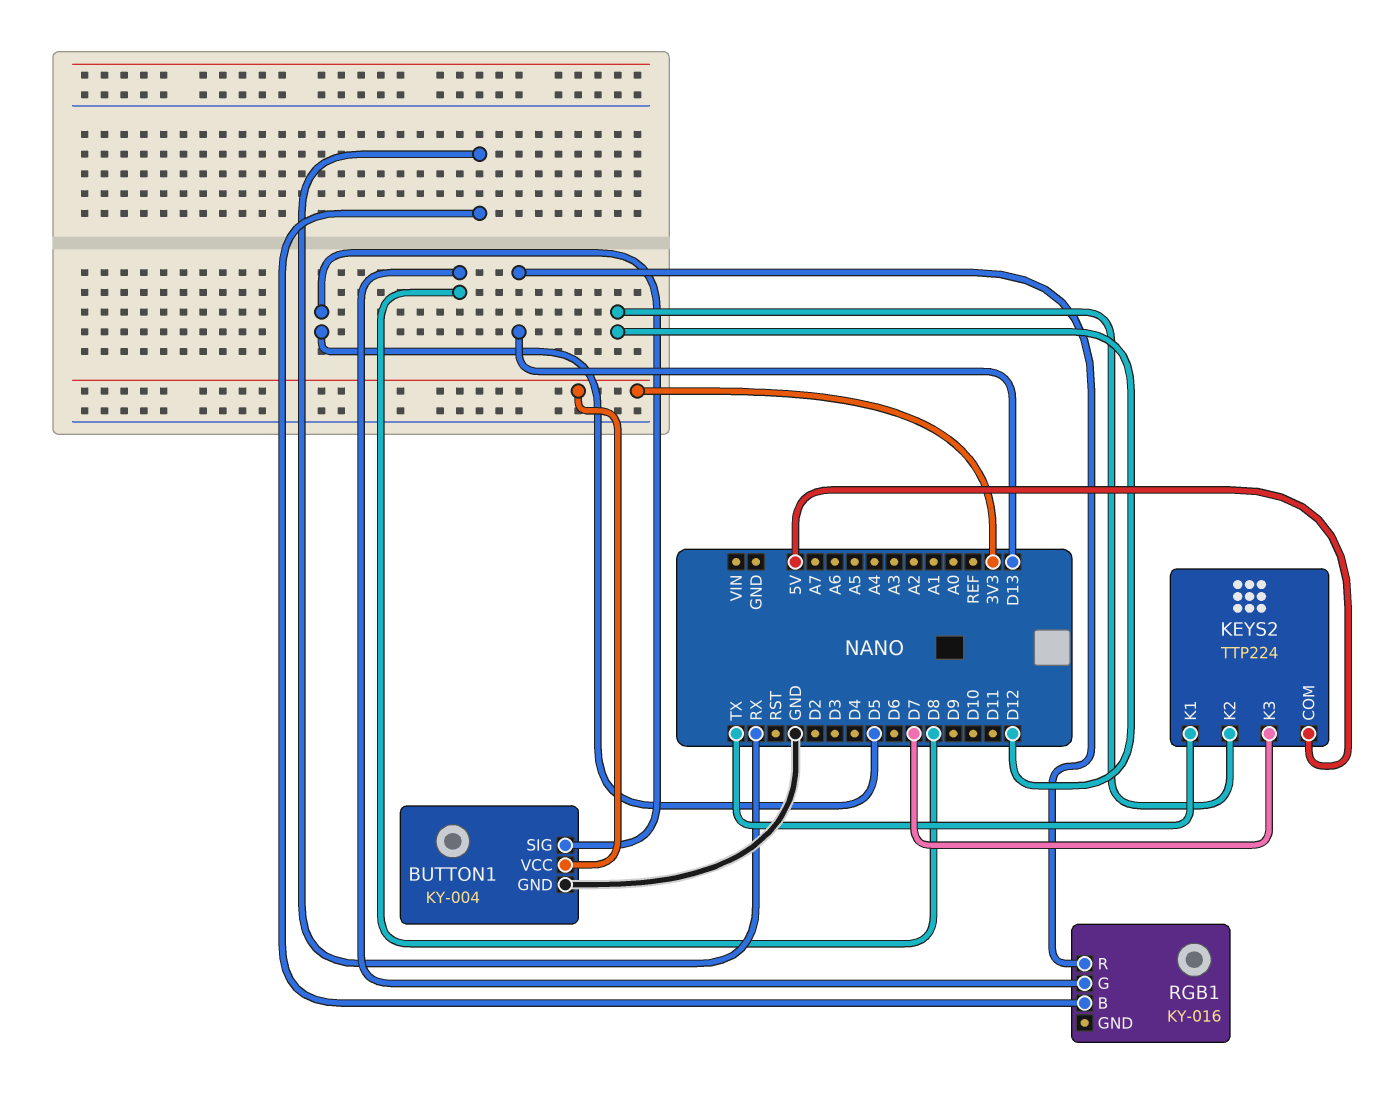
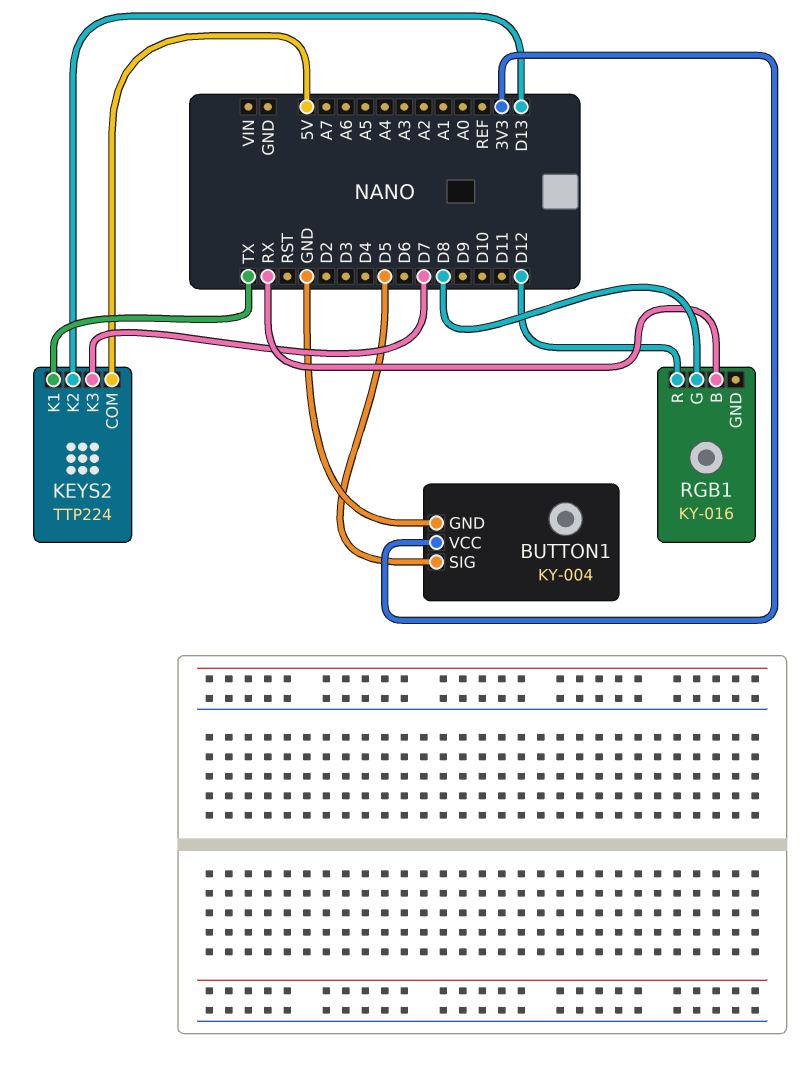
KEYS2 pin K2: D12 -> D13
RGB1 pin R: D13 -> D12

